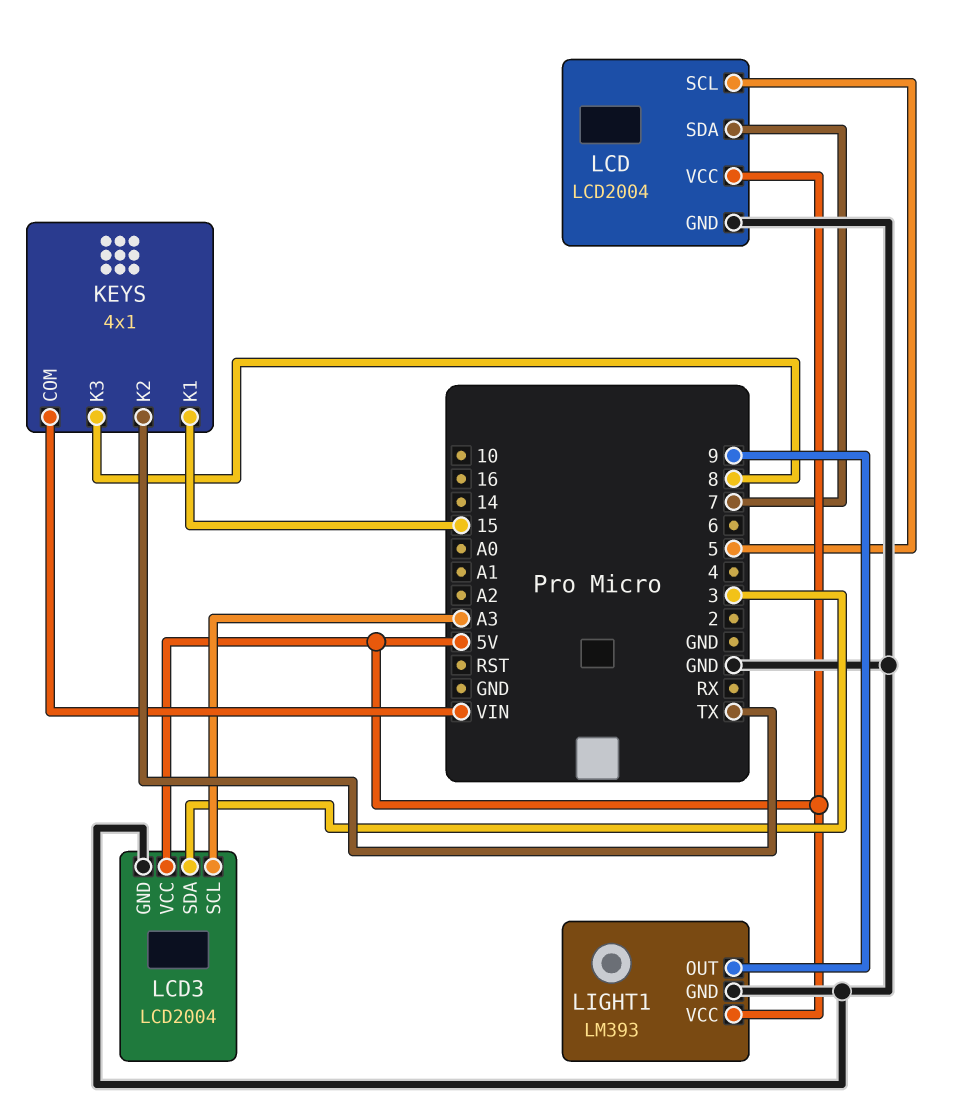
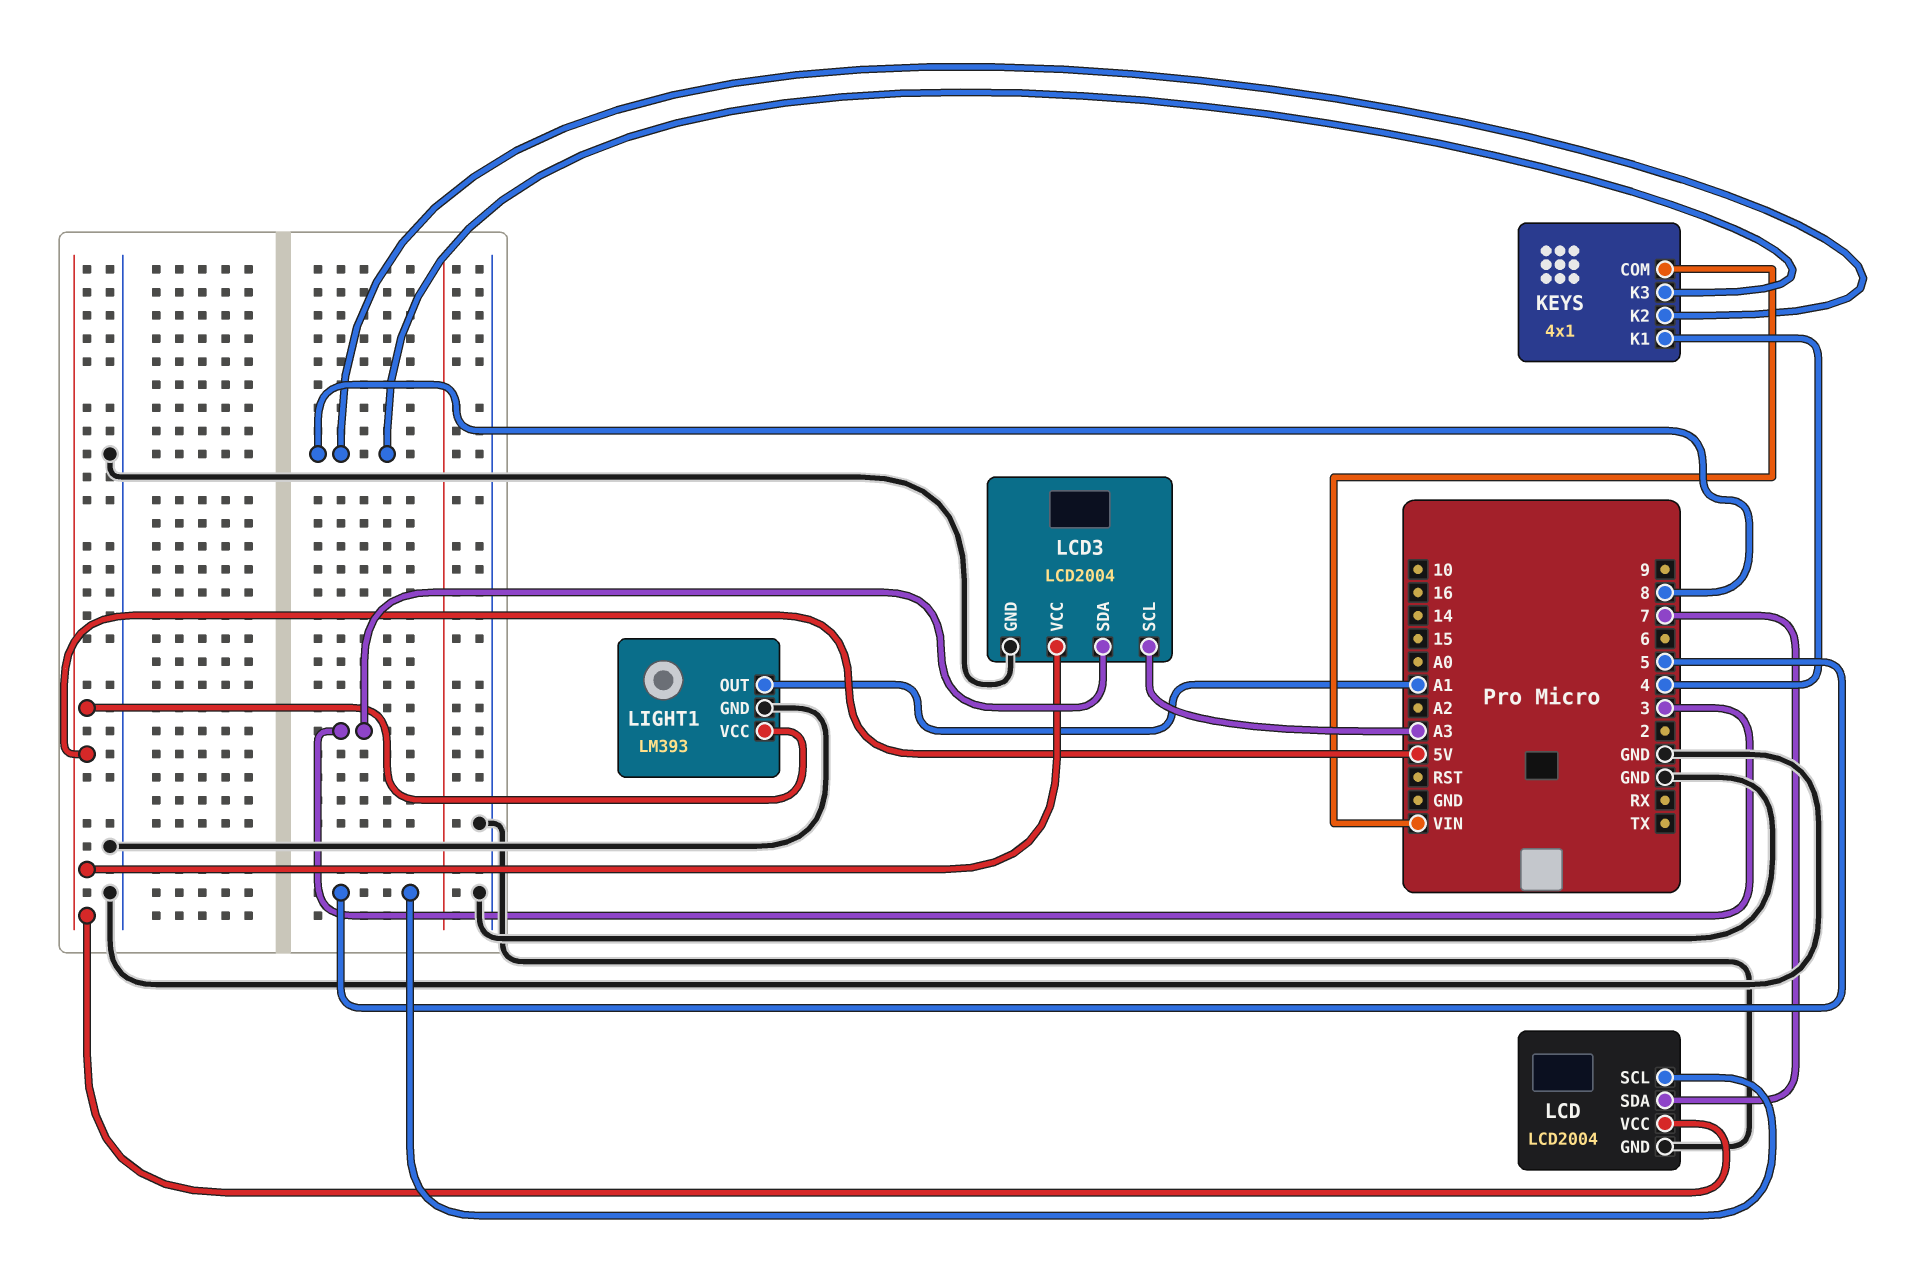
KEYS pin K1: 15 -> 4
KEYS pin K2: TX -> 8
LIGHT1 pin OUT: 9 -> A1

